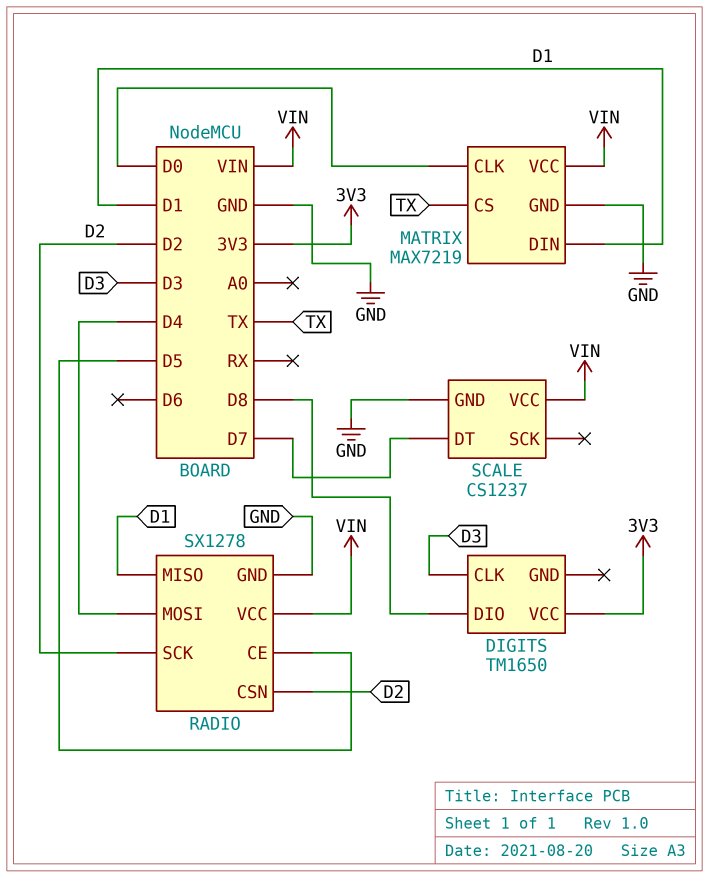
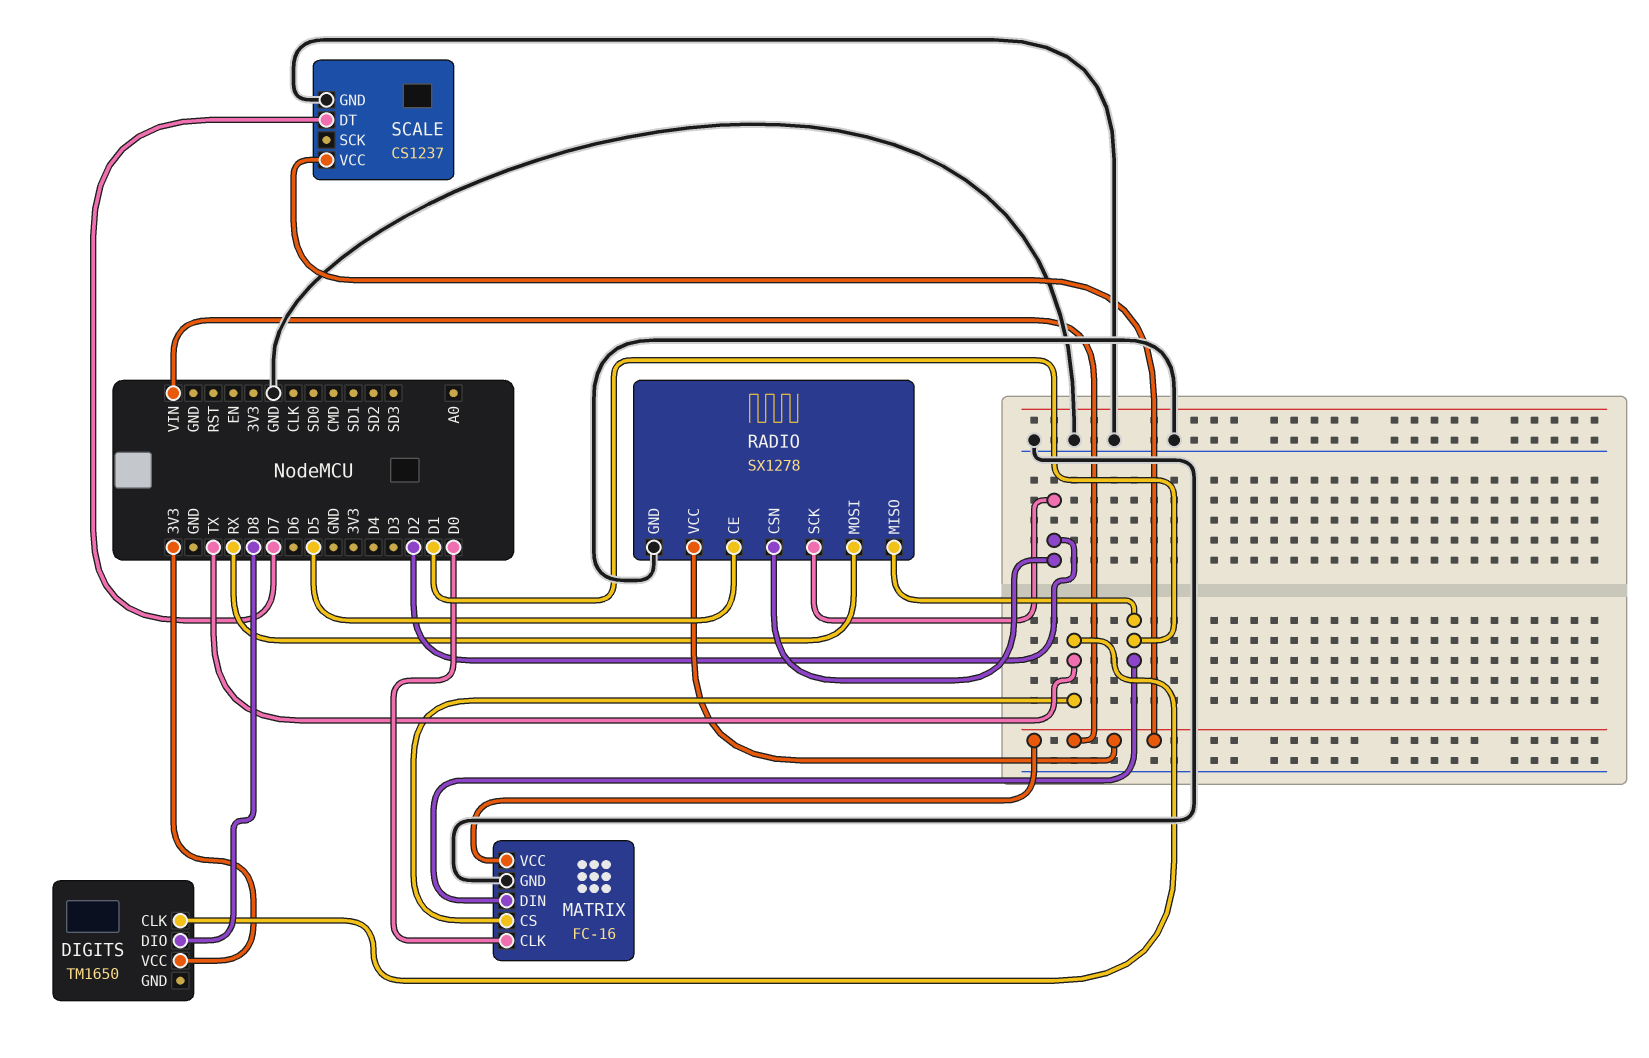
DIGITS pin CLK: D3 -> TX
MATRIX: MAX7219 -> FC-16
RADIO pin MOSI: D4 -> RX

